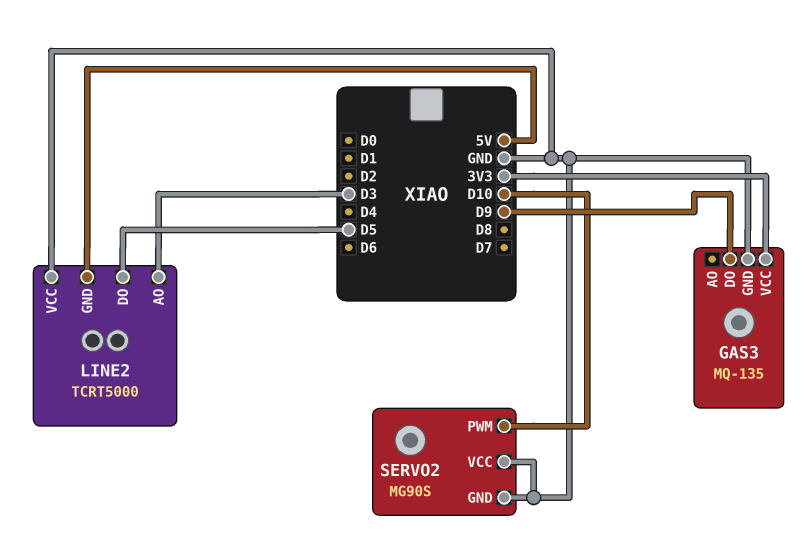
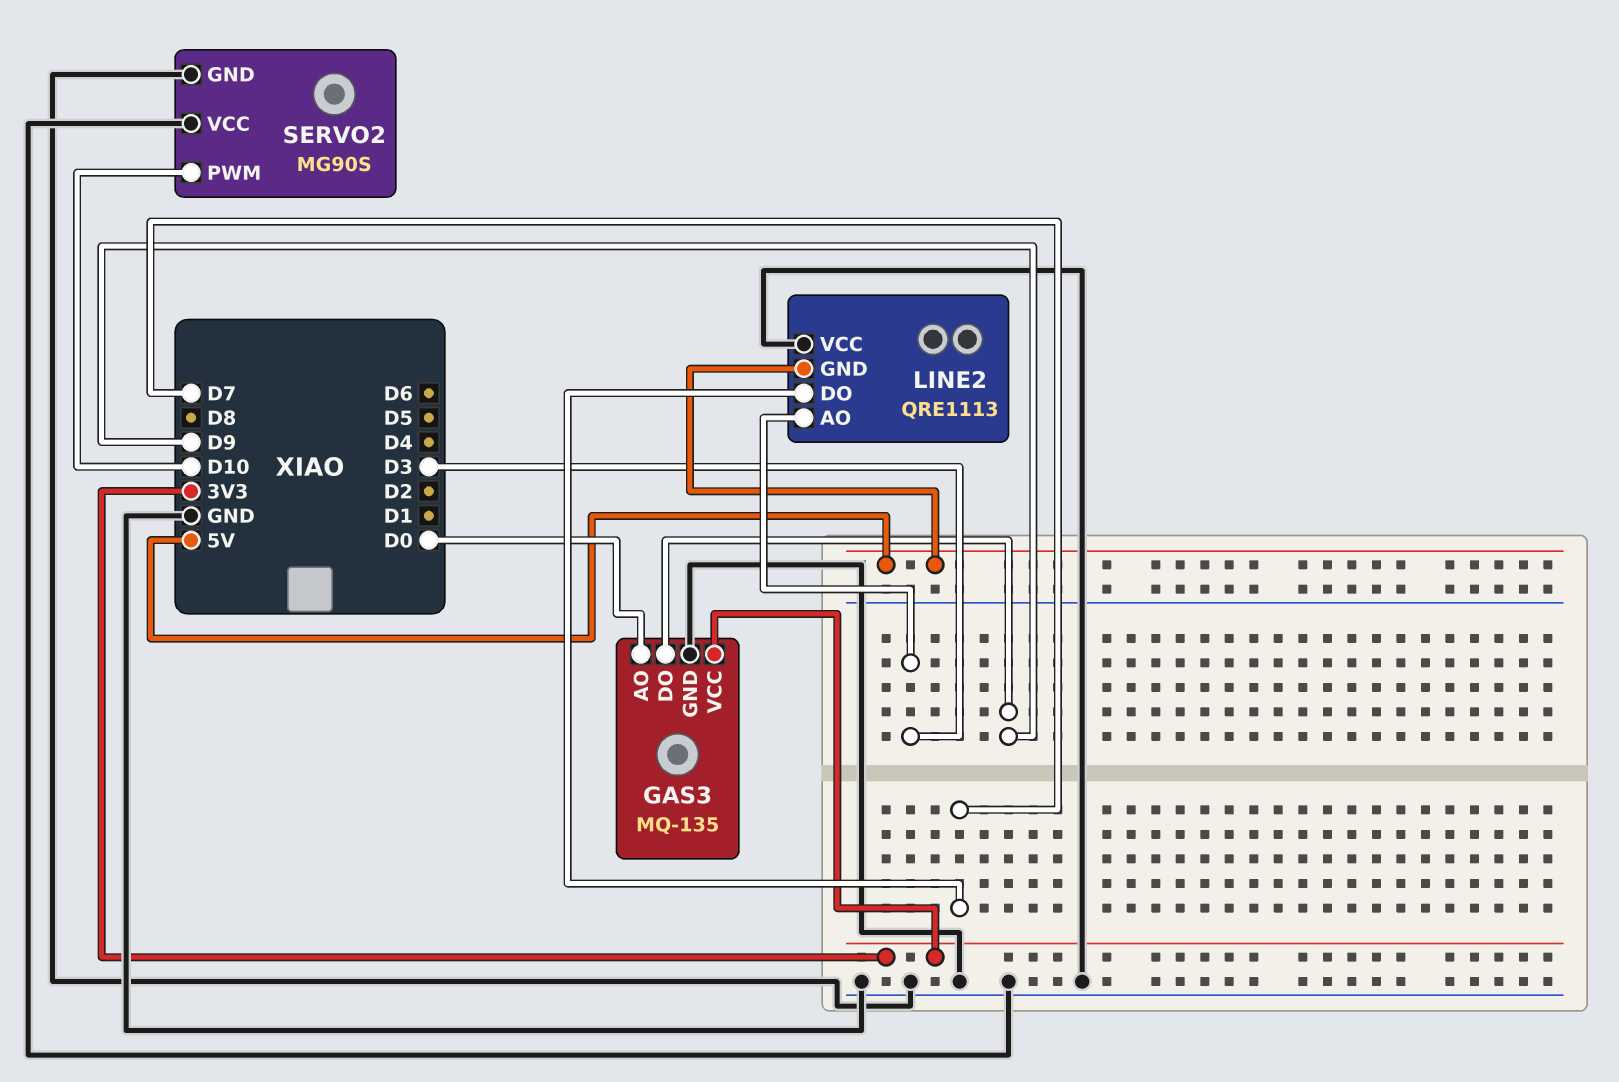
GAS3 pin AO: none -> D0
LINE2: TCRT5000 -> QRE1113
LINE2 pin DO: D5 -> D7

